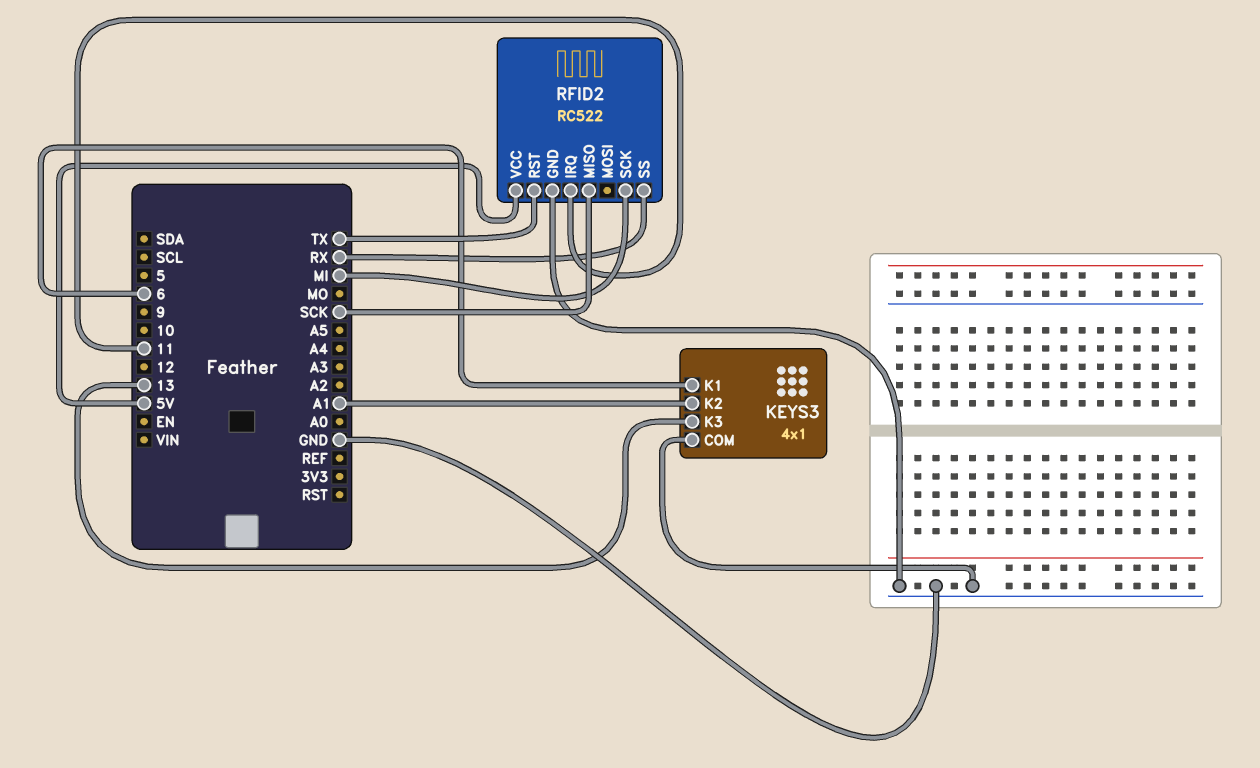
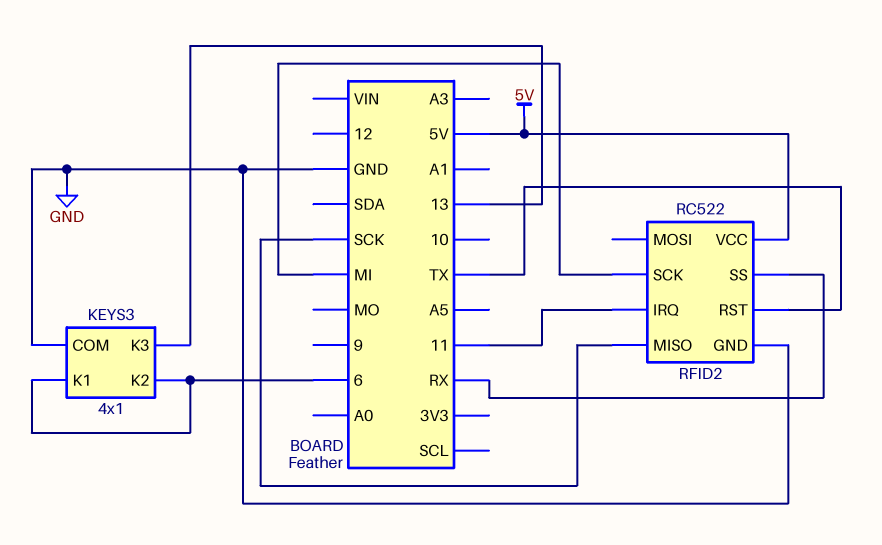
KEYS3 pin K2: A1 -> 6

